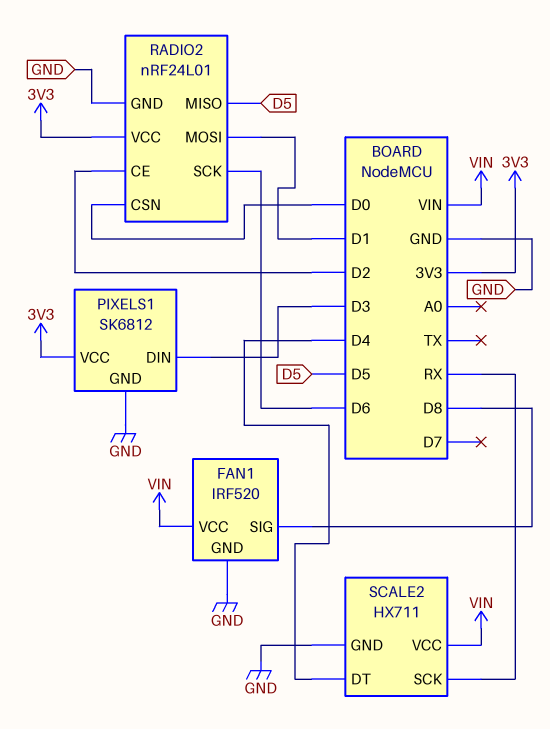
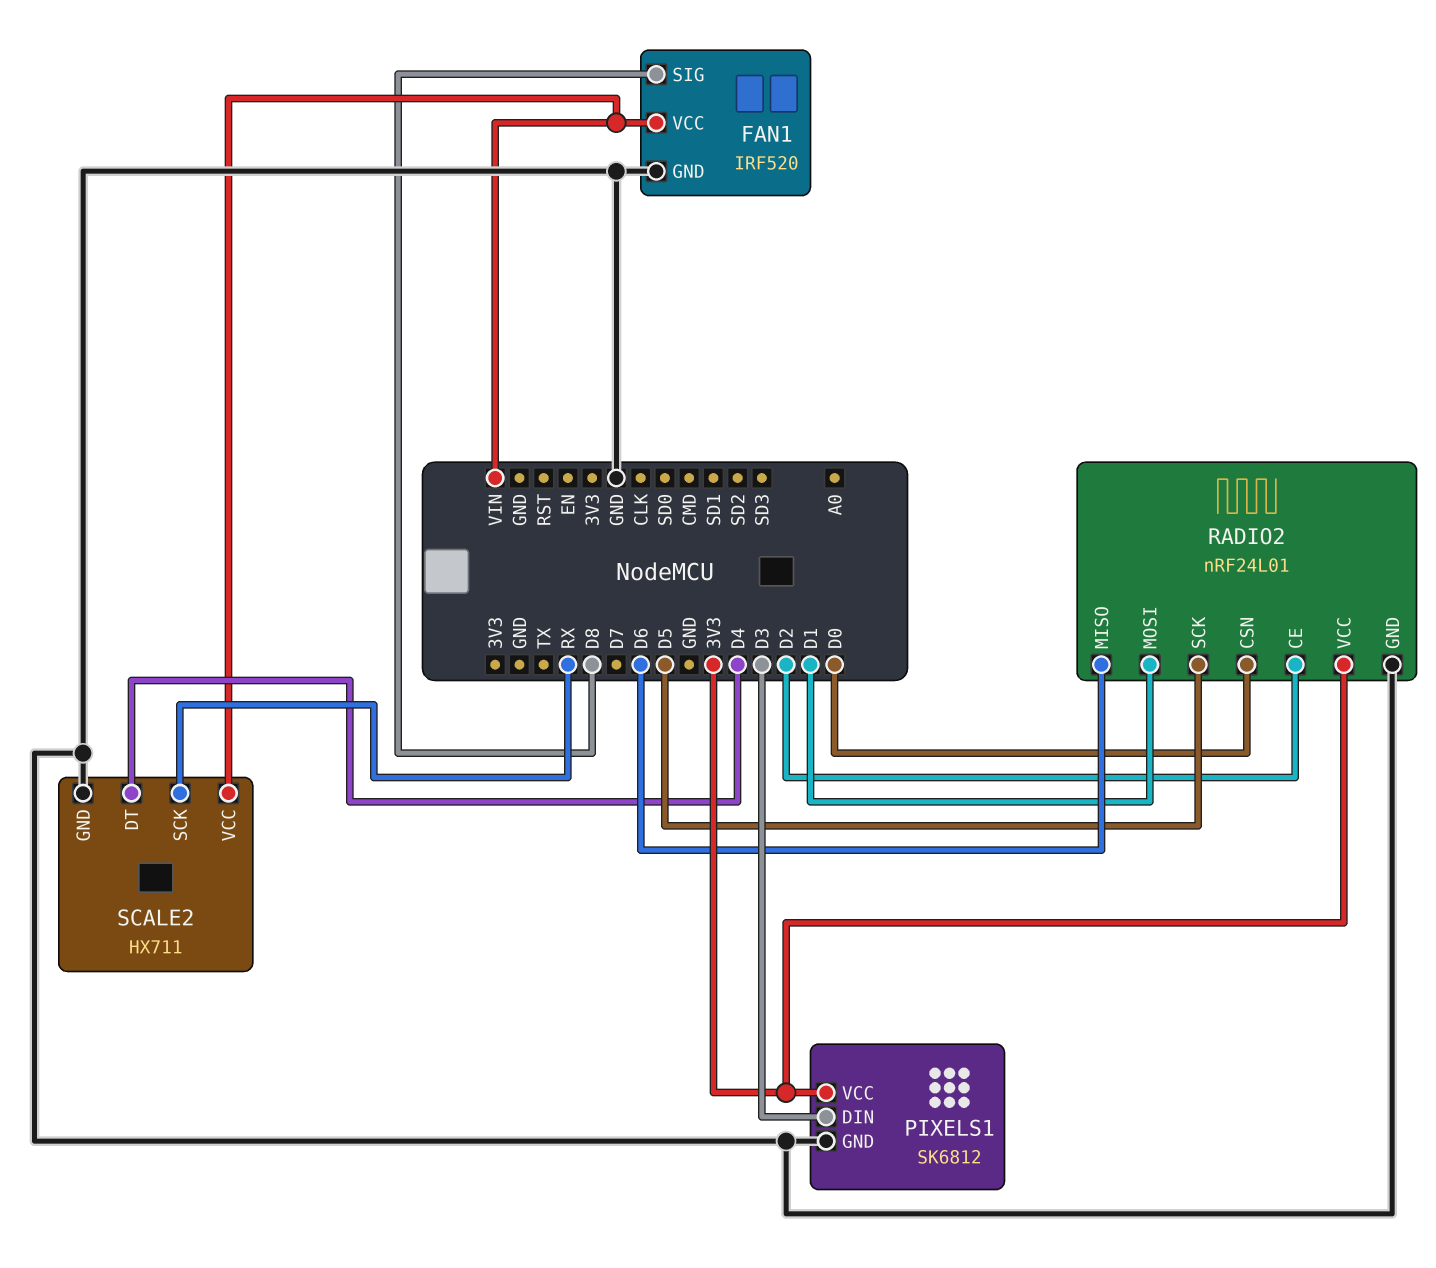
RADIO2 pin MISO: D5 -> D6
RADIO2 pin SCK: D6 -> D5

